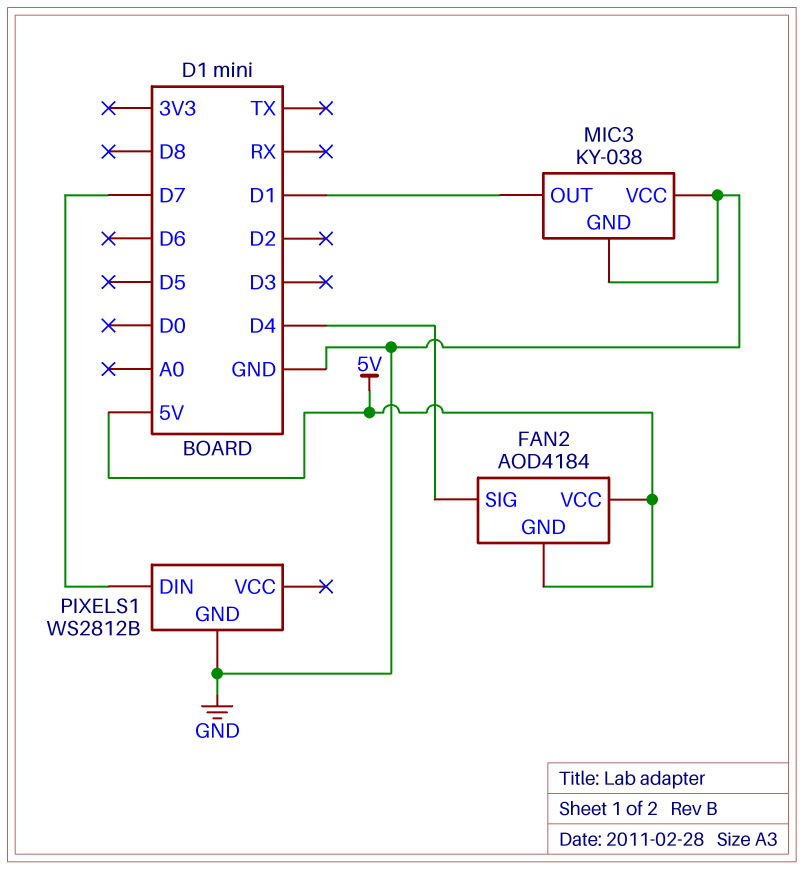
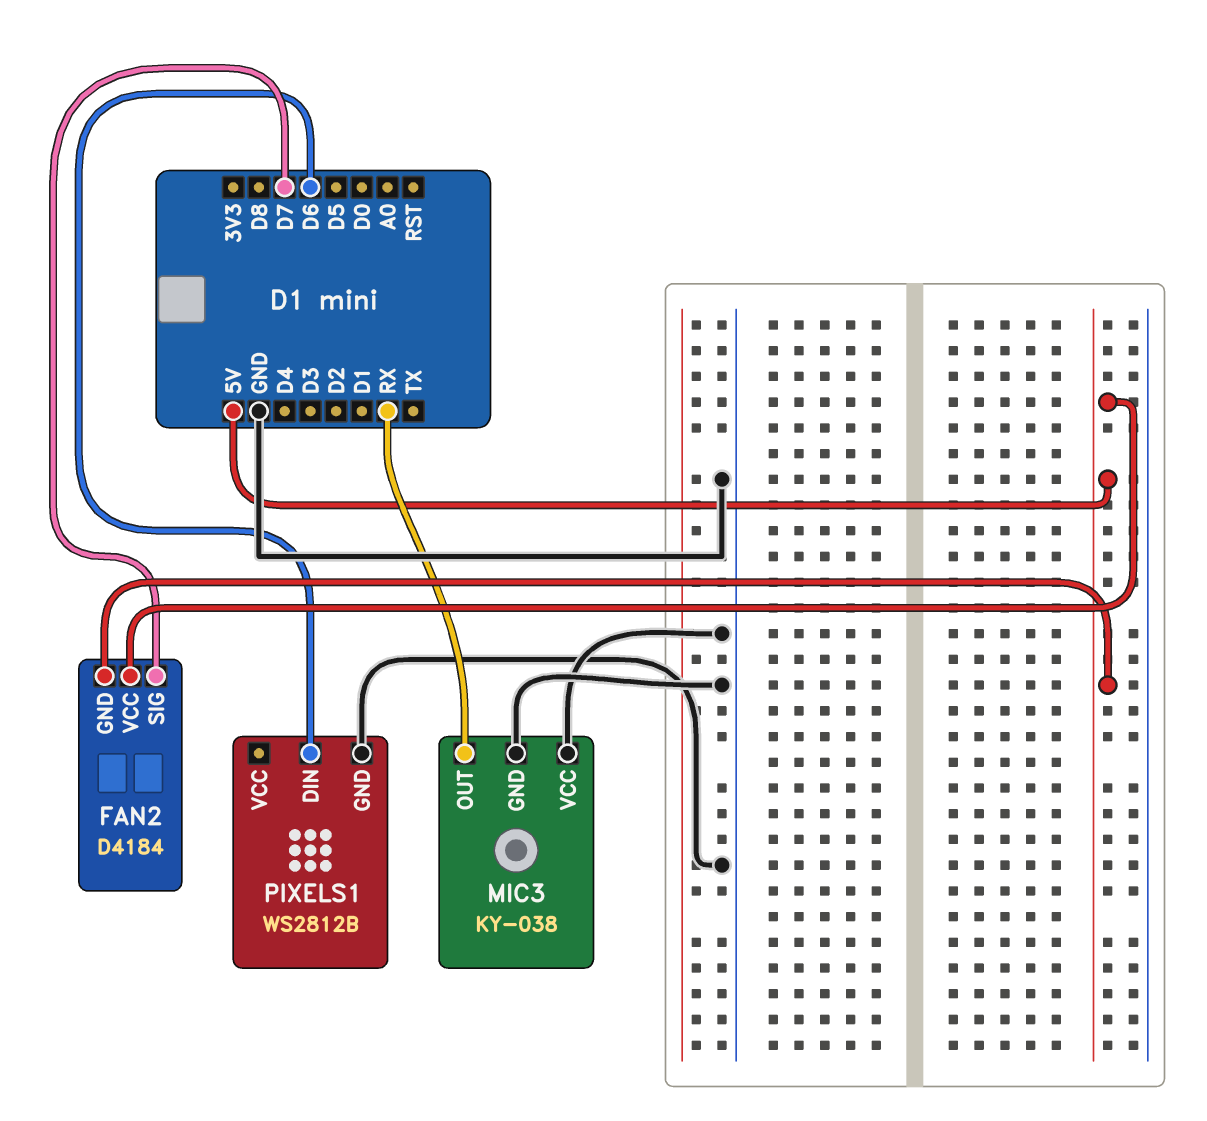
FAN2: AOD4184 -> D4184
FAN2 pin SIG: D4 -> D7
MIC3 pin OUT: D1 -> RX
PIXELS1 pin DIN: D7 -> D6

